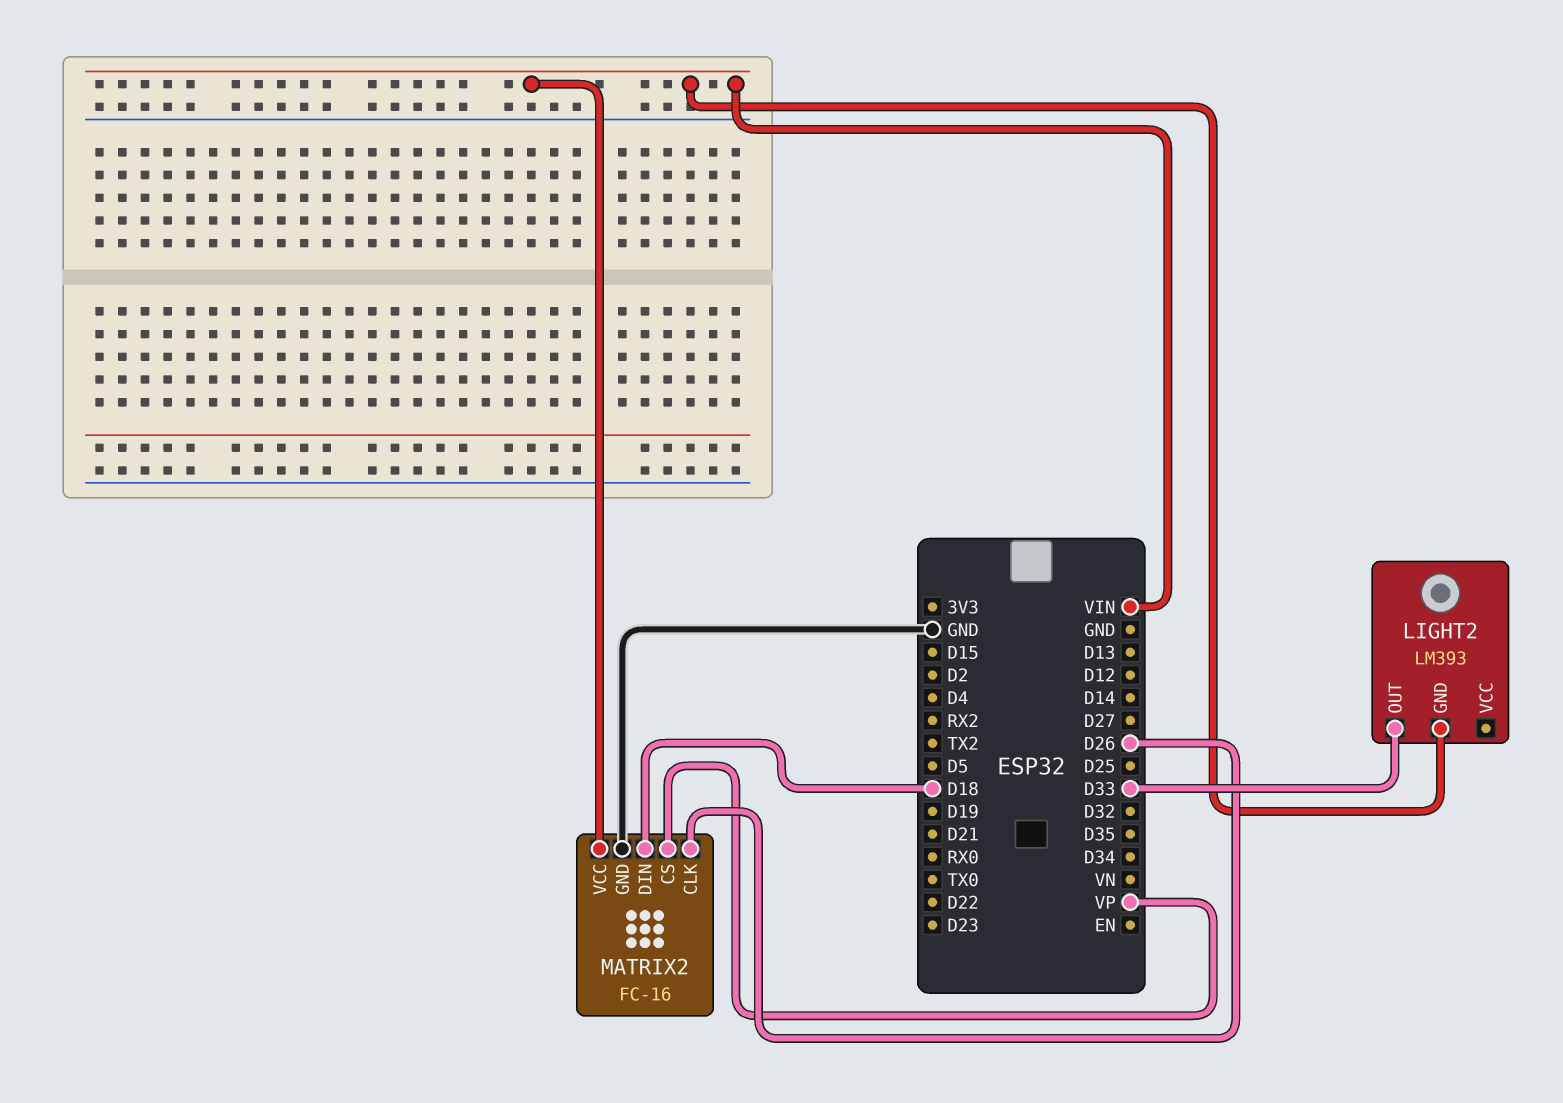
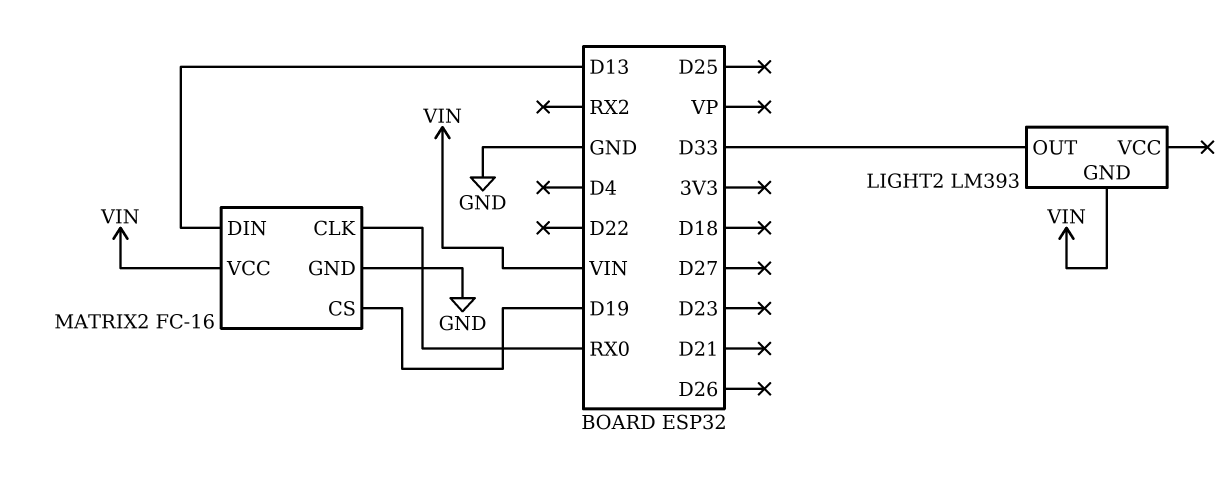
MATRIX2 pin CLK: D26 -> RX0
MATRIX2 pin CS: VP -> D19
MATRIX2 pin DIN: D18 -> D13

